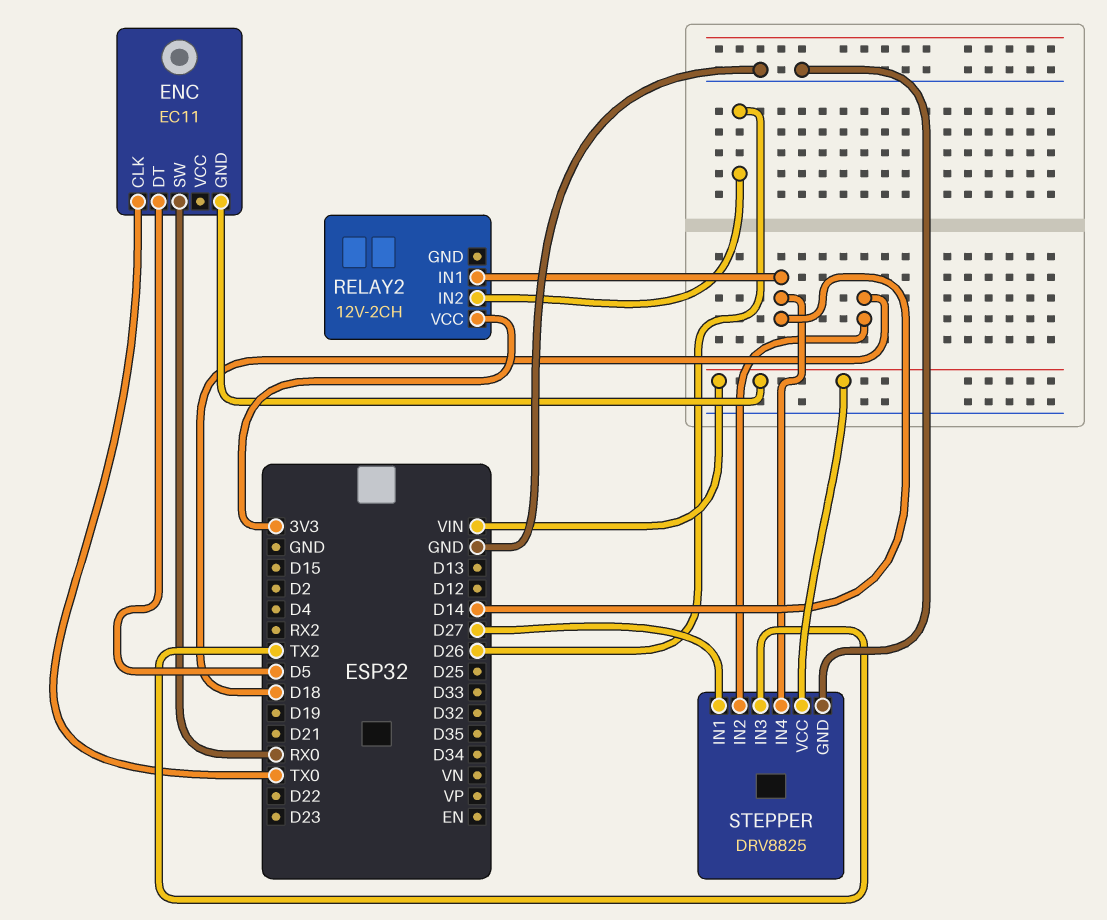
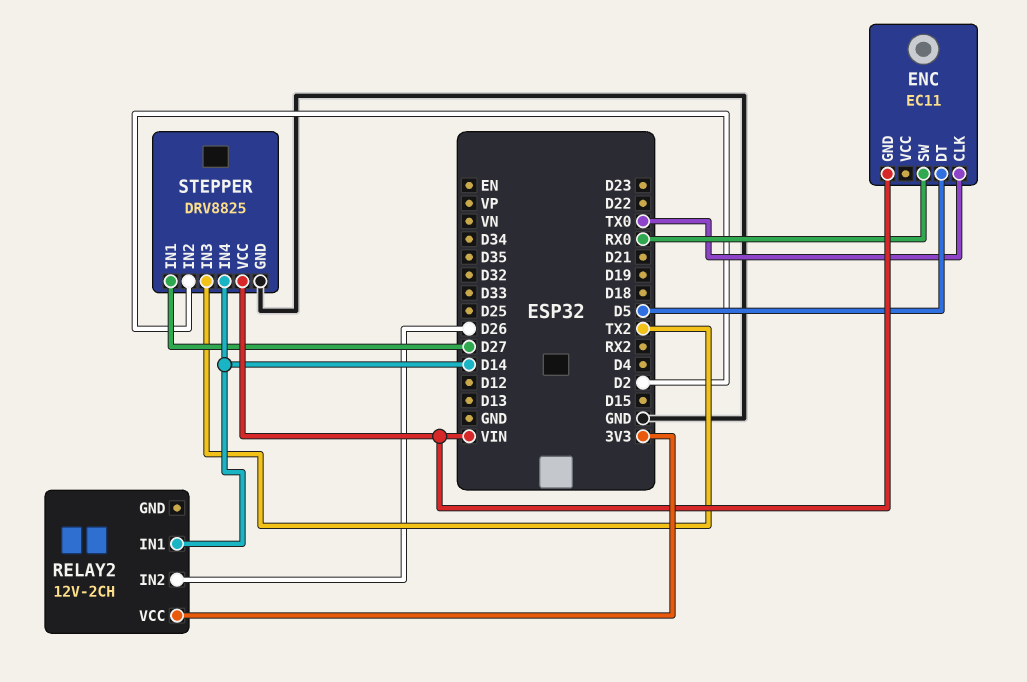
STEPPER pin IN2: D18 -> D2

